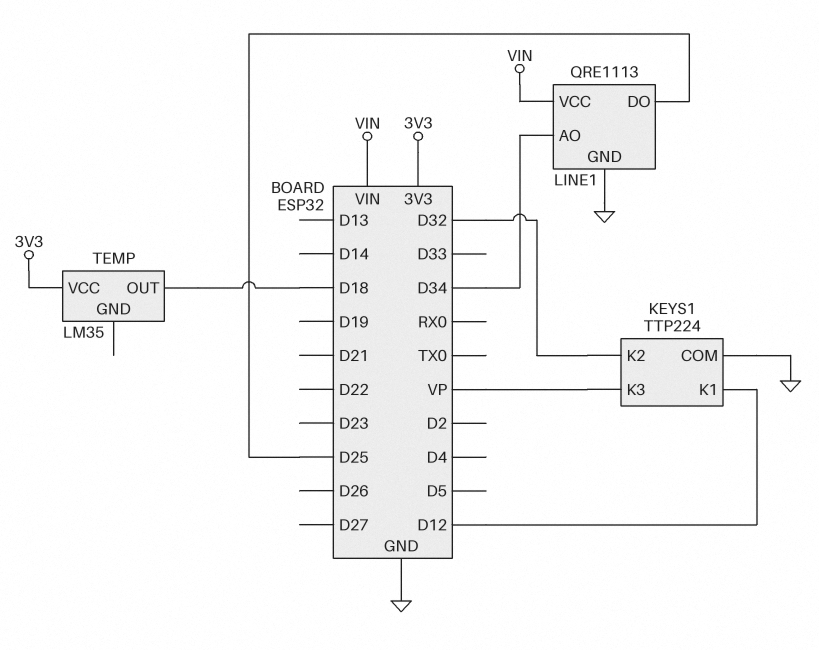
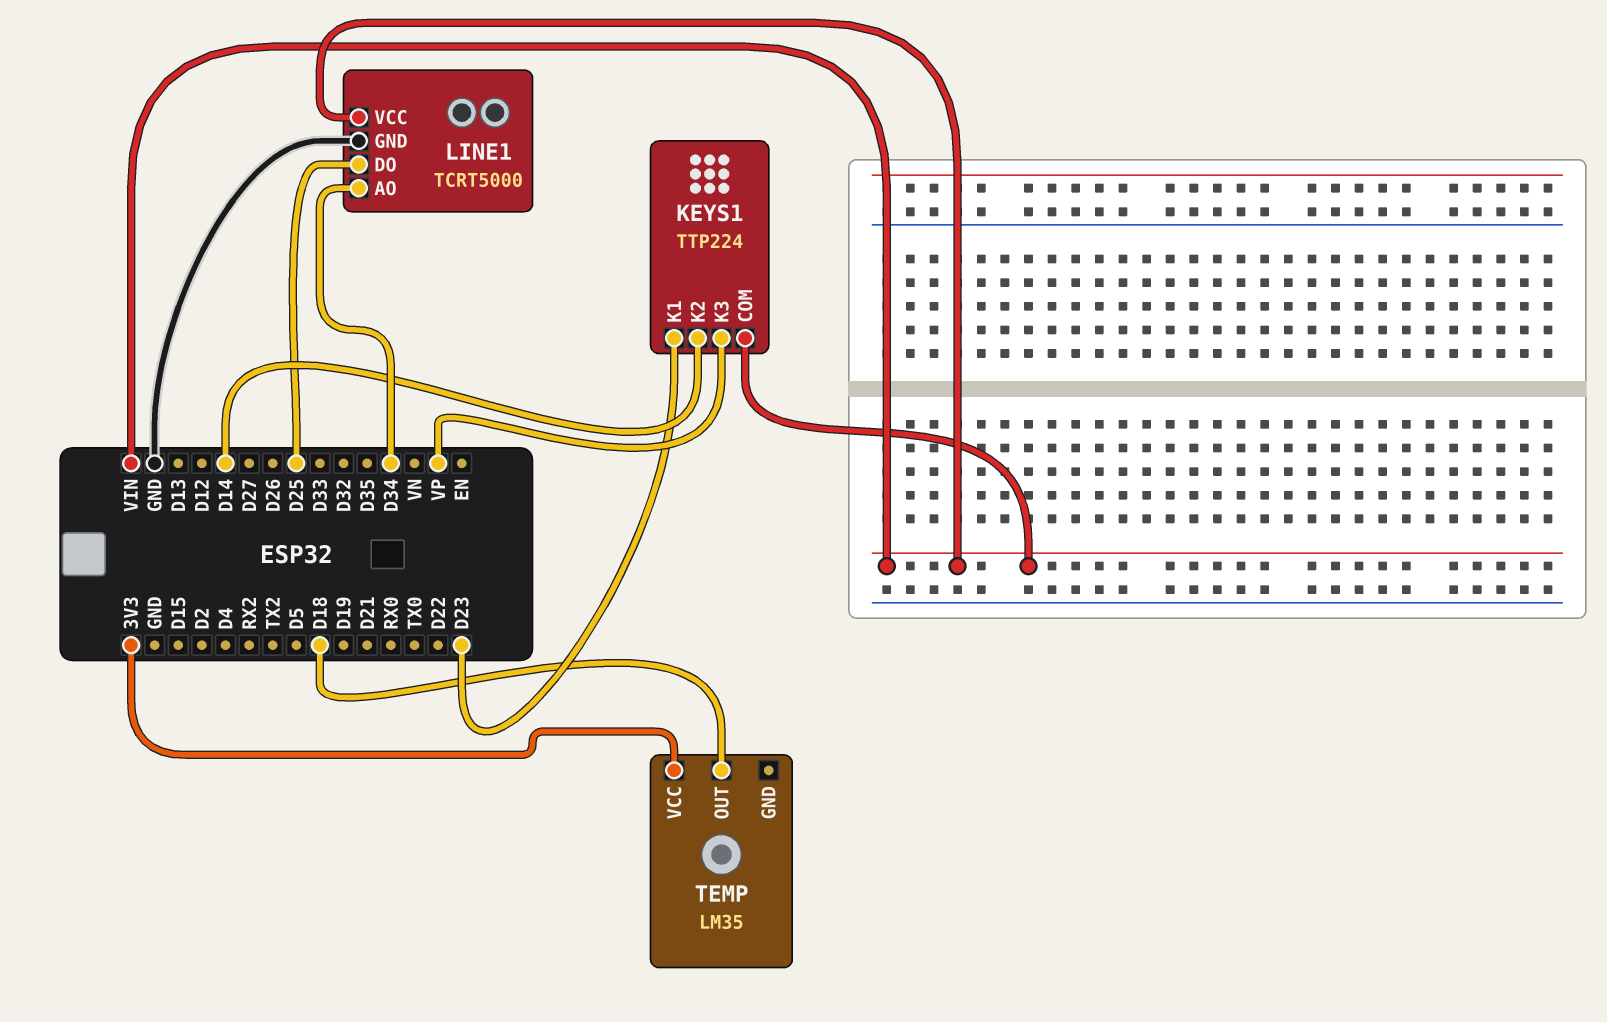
KEYS1 pin COM: GND -> VIN
KEYS1 pin K1: D12 -> D23
KEYS1 pin K2: D32 -> D14
LINE1: QRE1113 -> TCRT5000

